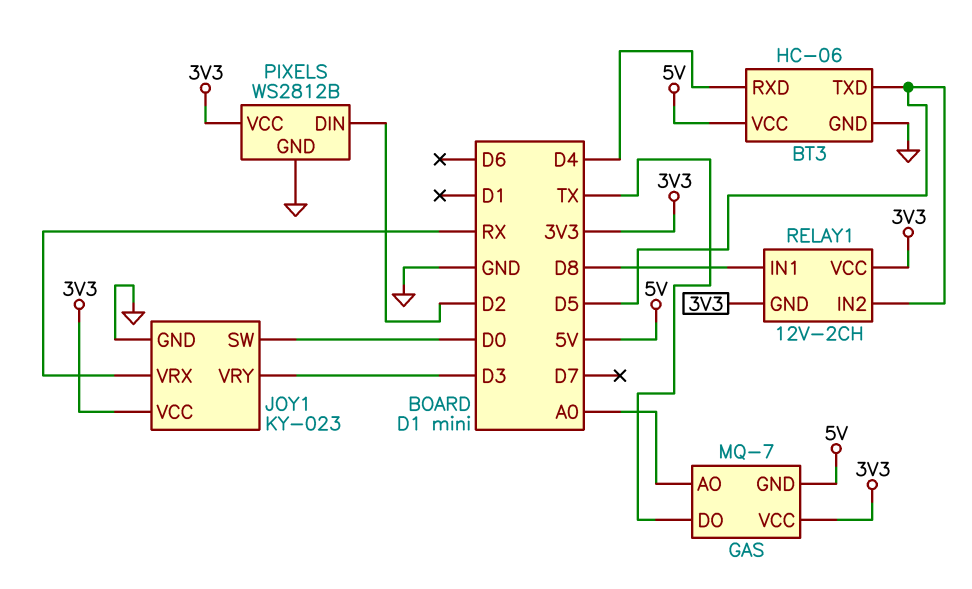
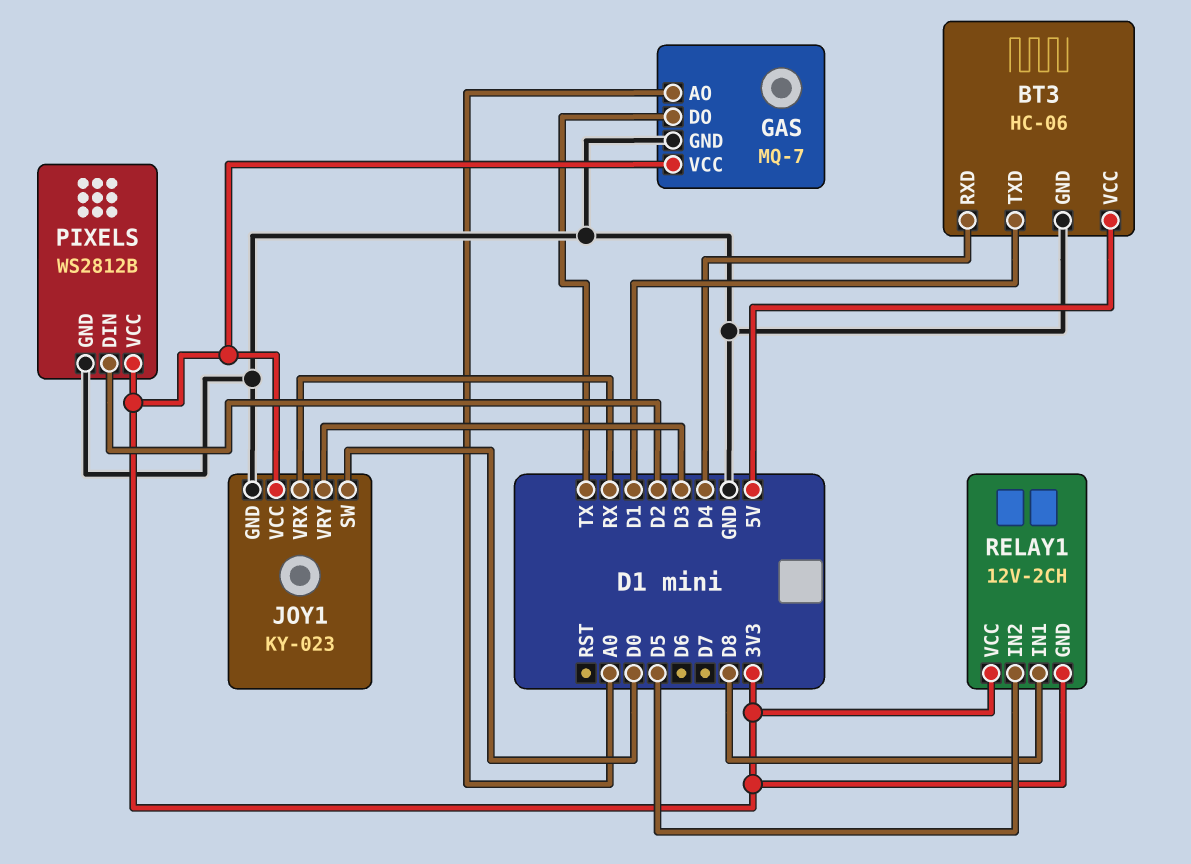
BT3 pin TXD: D5 -> D1
GAS pin GND: 5V -> GND

